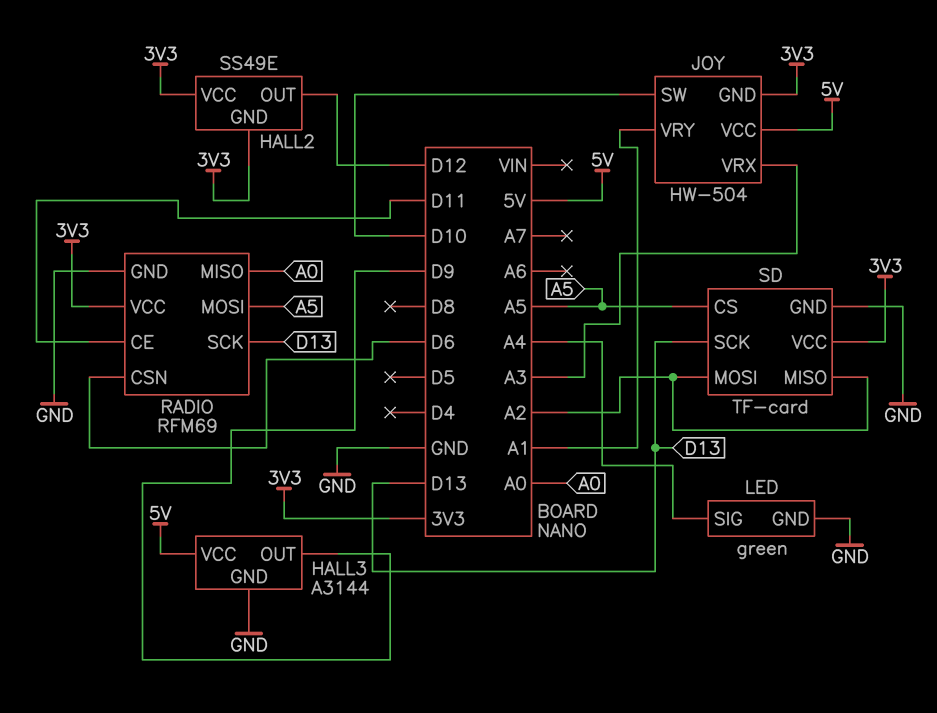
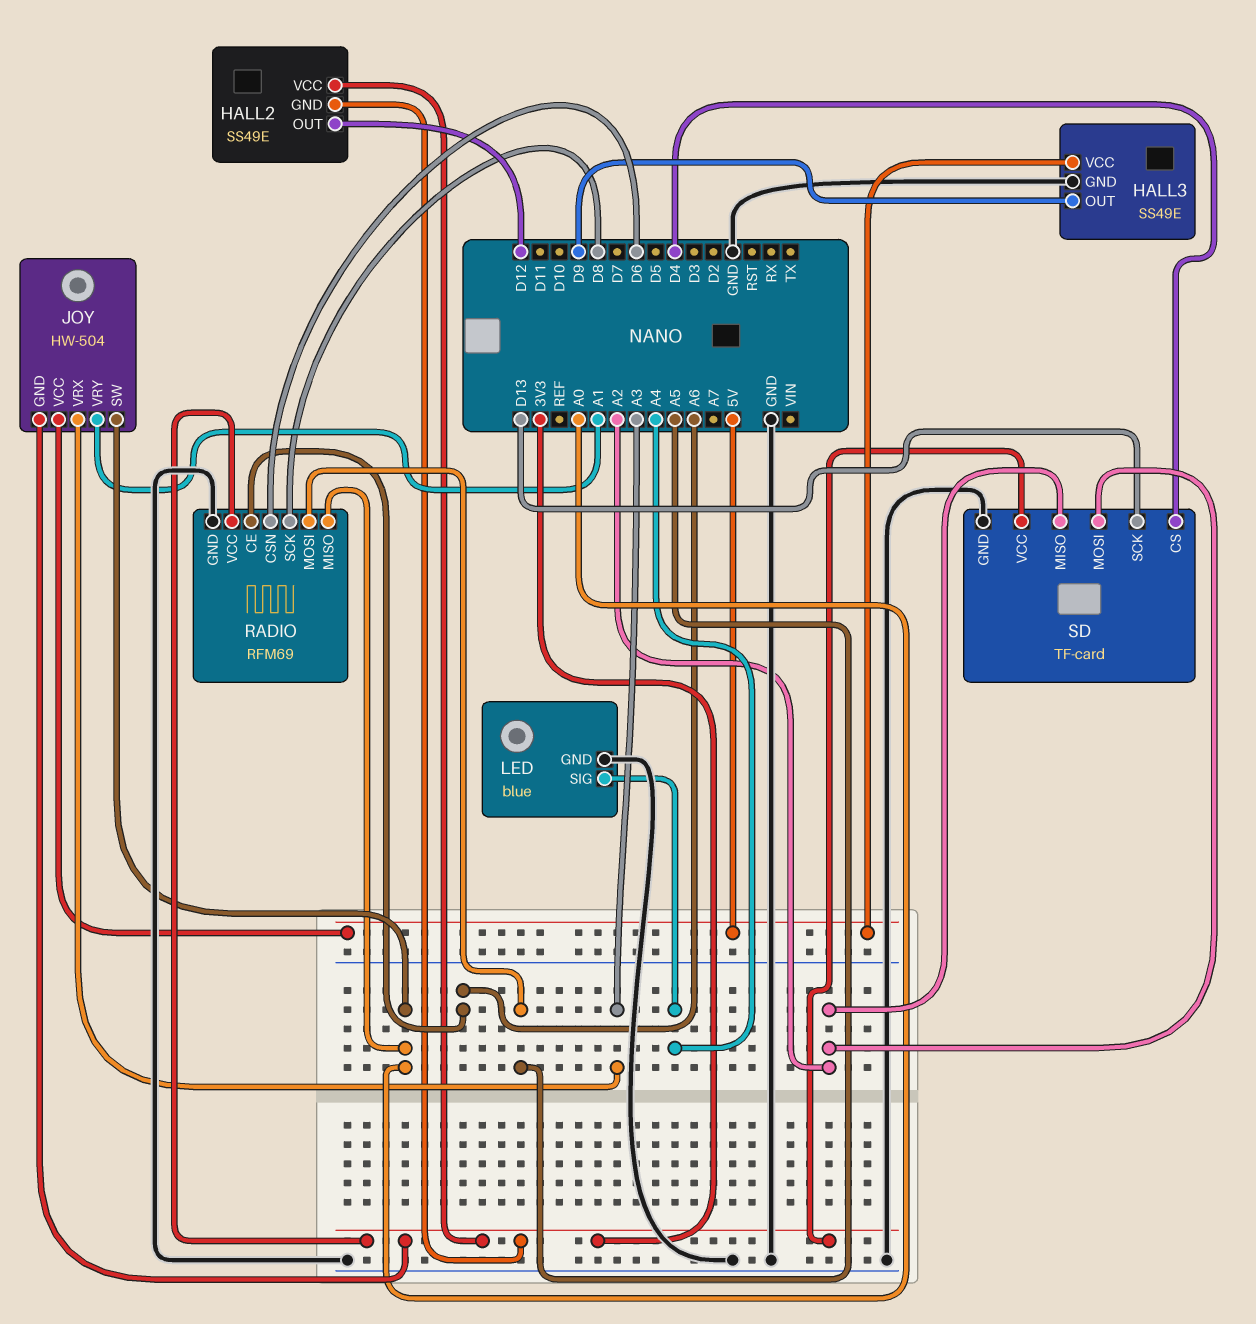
HALL3: A3144 -> SS49E
JOY pin SW: D10 -> A0
LED: green -> blue
RADIO pin CE: D11 -> A6
RADIO pin SCK: D13 -> D8
SD pin CS: A5 -> D4

